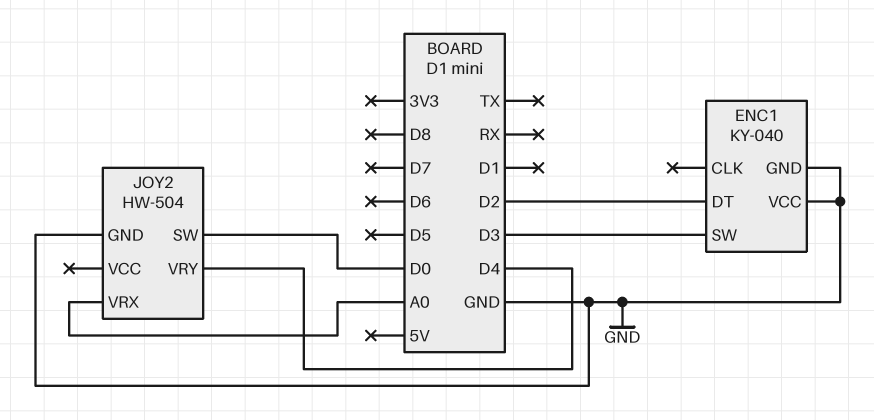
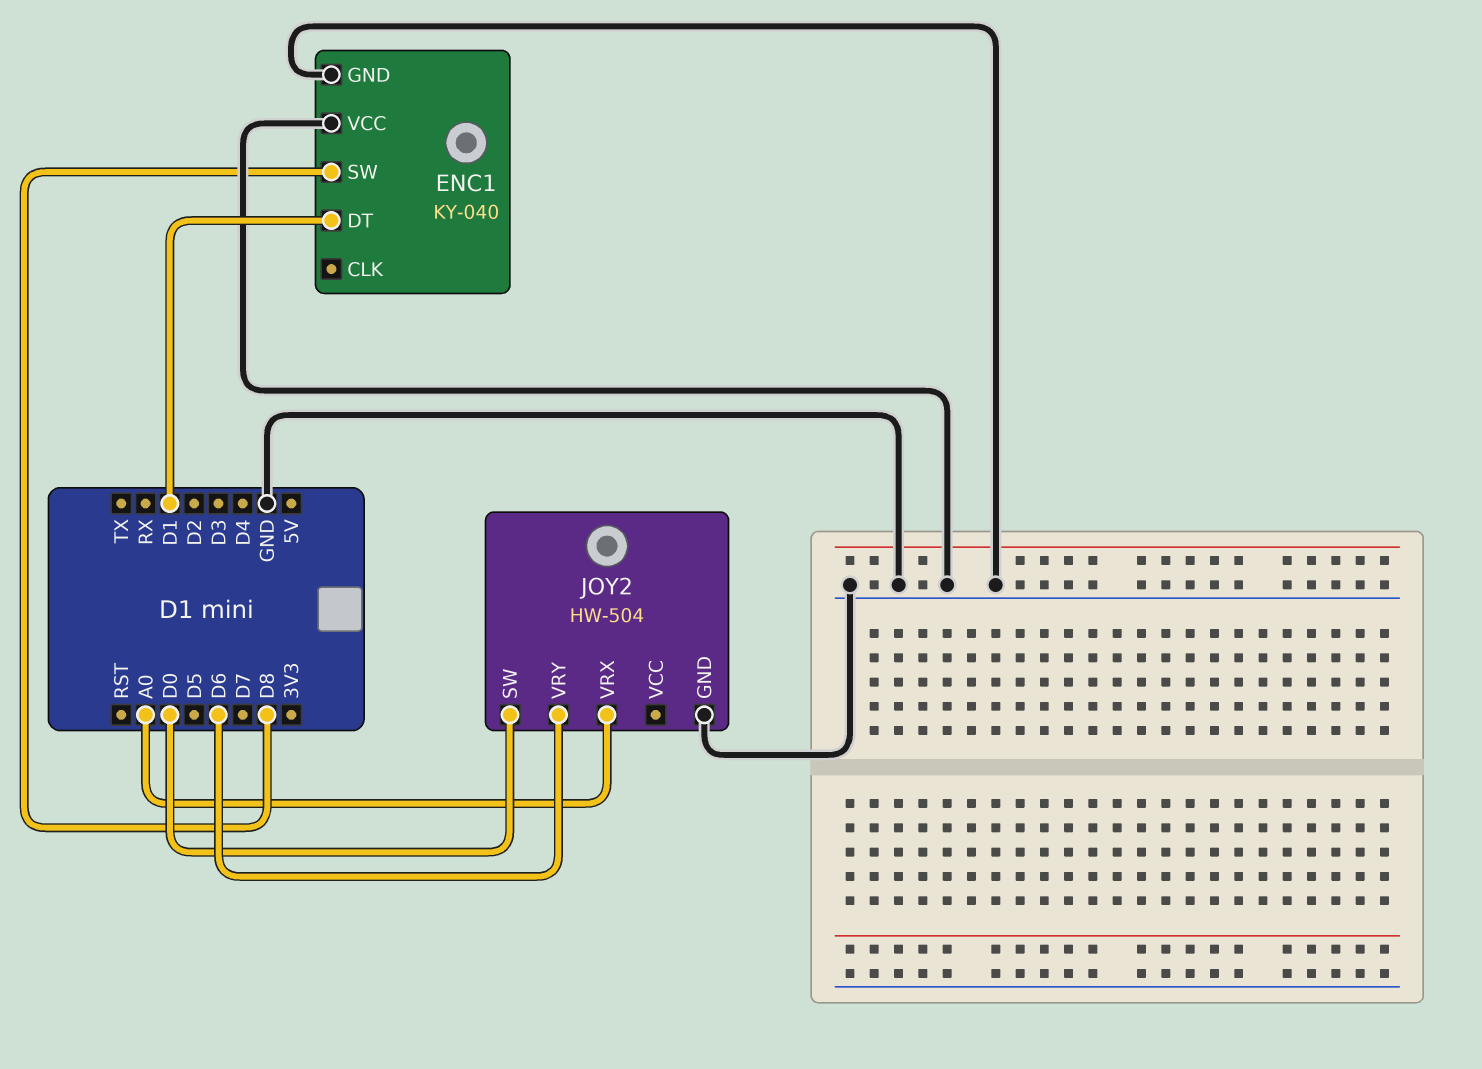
ENC1 pin DT: D2 -> D1
ENC1 pin SW: D3 -> D8
JOY2 pin VRY: D4 -> D6

